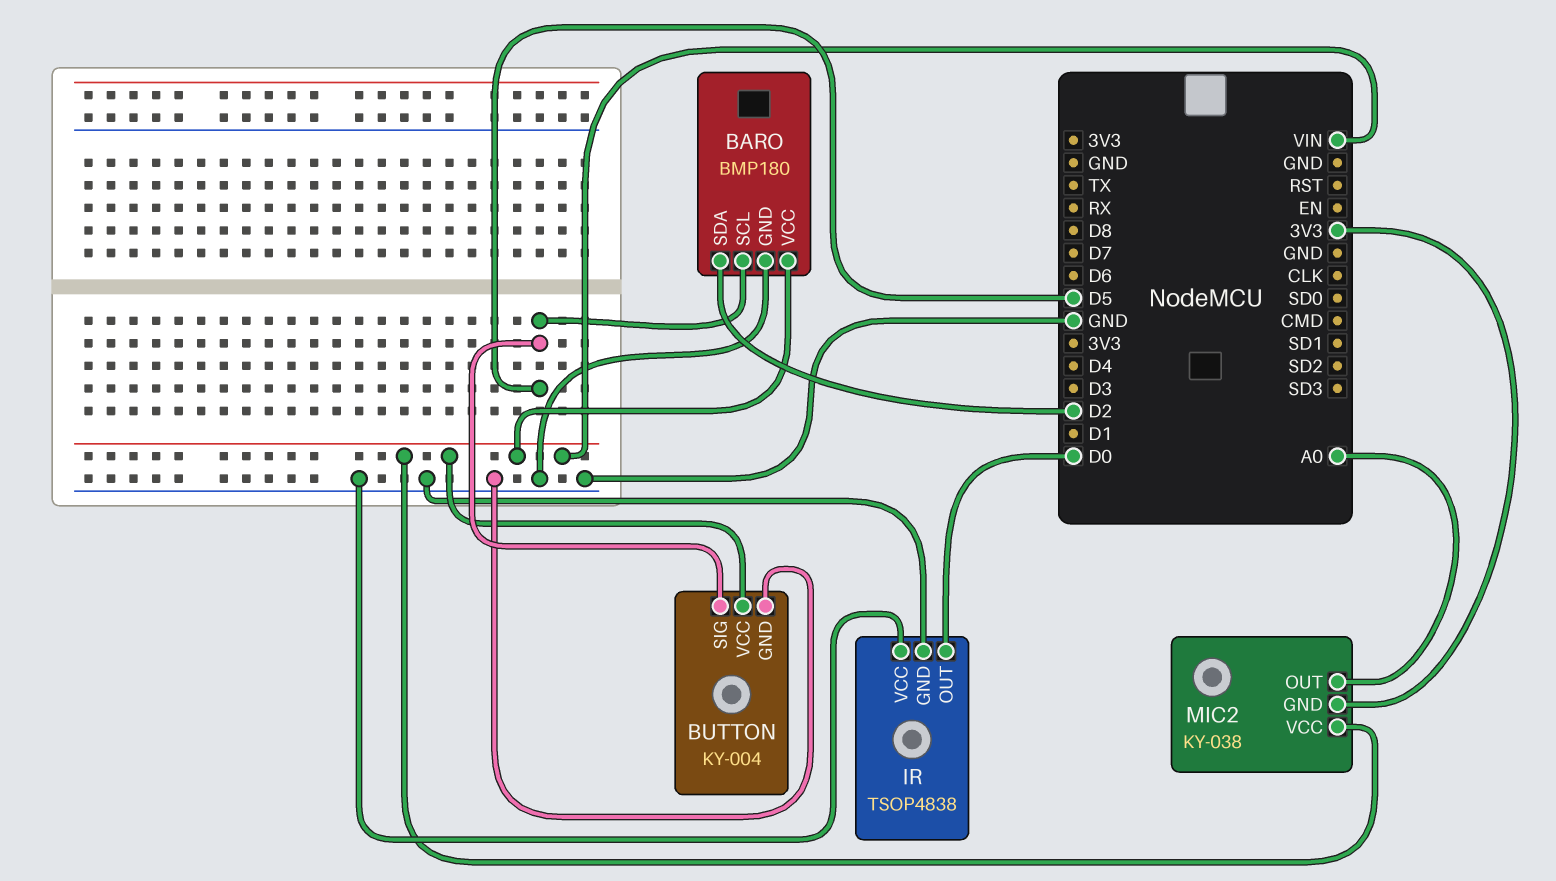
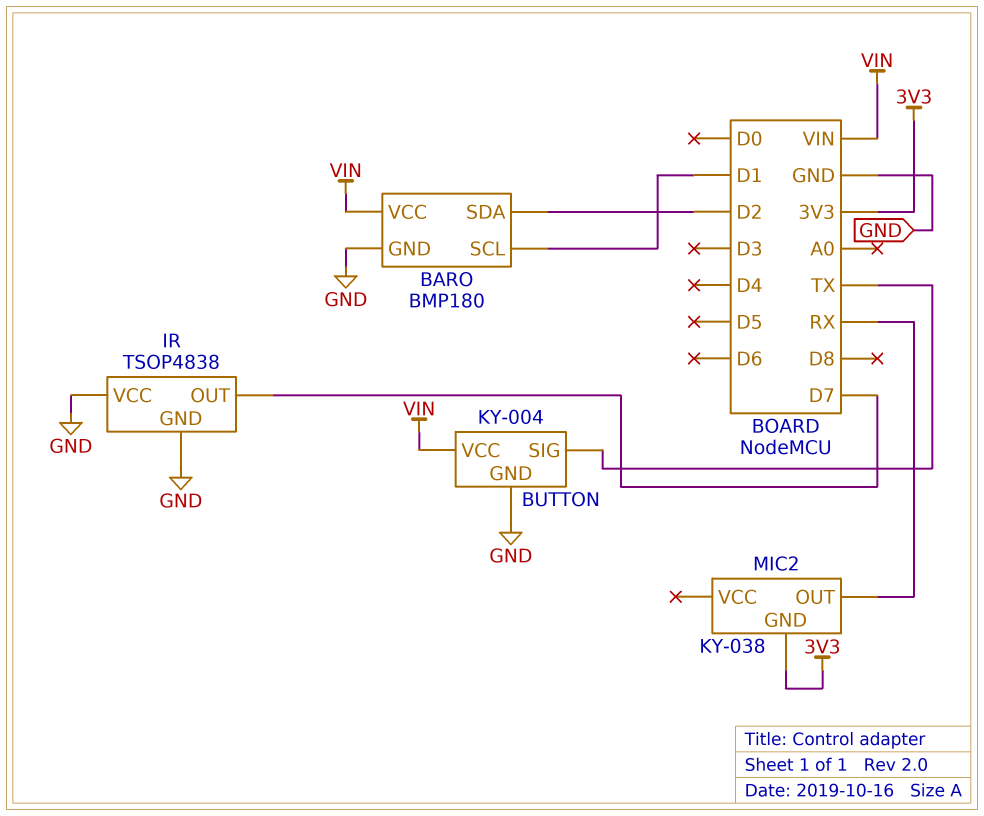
BARO pin SCL: D5 -> D1
BUTTON pin SIG: D5 -> TX
IR pin OUT: D0 -> D7
MIC2 pin OUT: A0 -> RX
MIC2 pin VCC: VIN -> none

